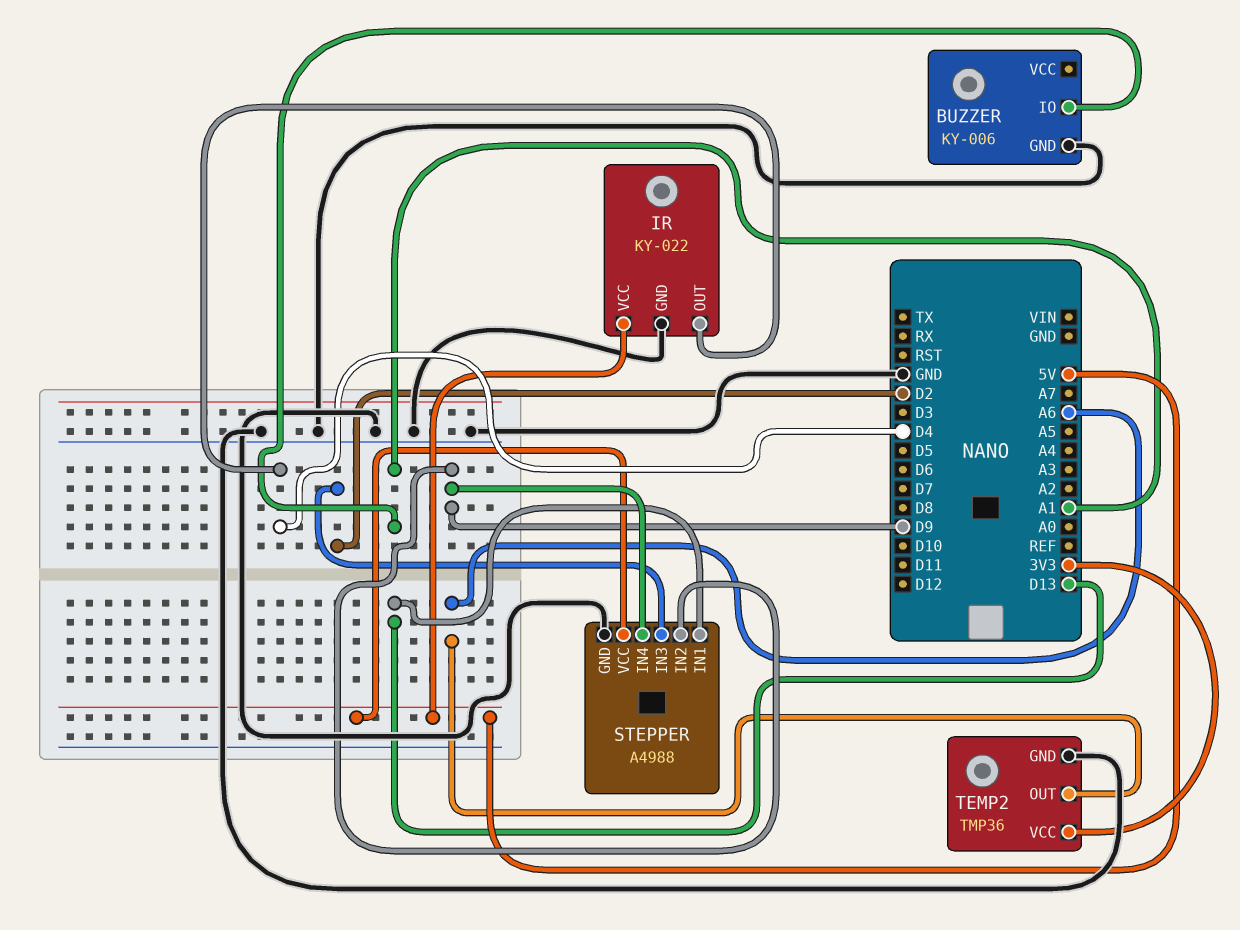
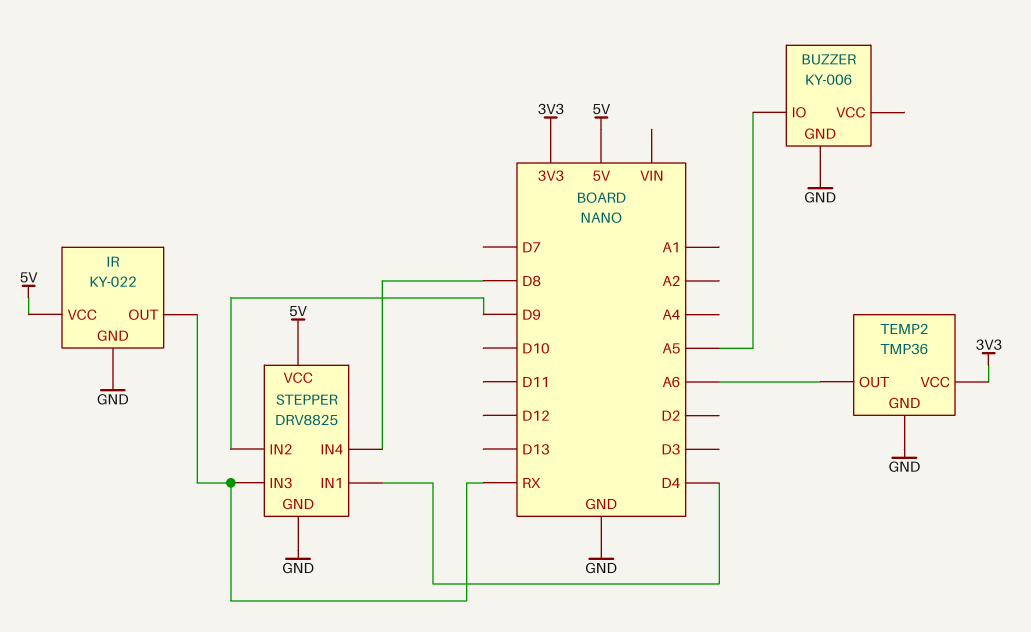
BUZZER pin IO: A1 -> A5
IR pin OUT: D4 -> RX
STEPPER: A4988 -> DRV8825
STEPPER pin IN1: D13 -> D4
STEPPER pin IN3: D2 -> RX
STEPPER pin IN4: D9 -> D8

